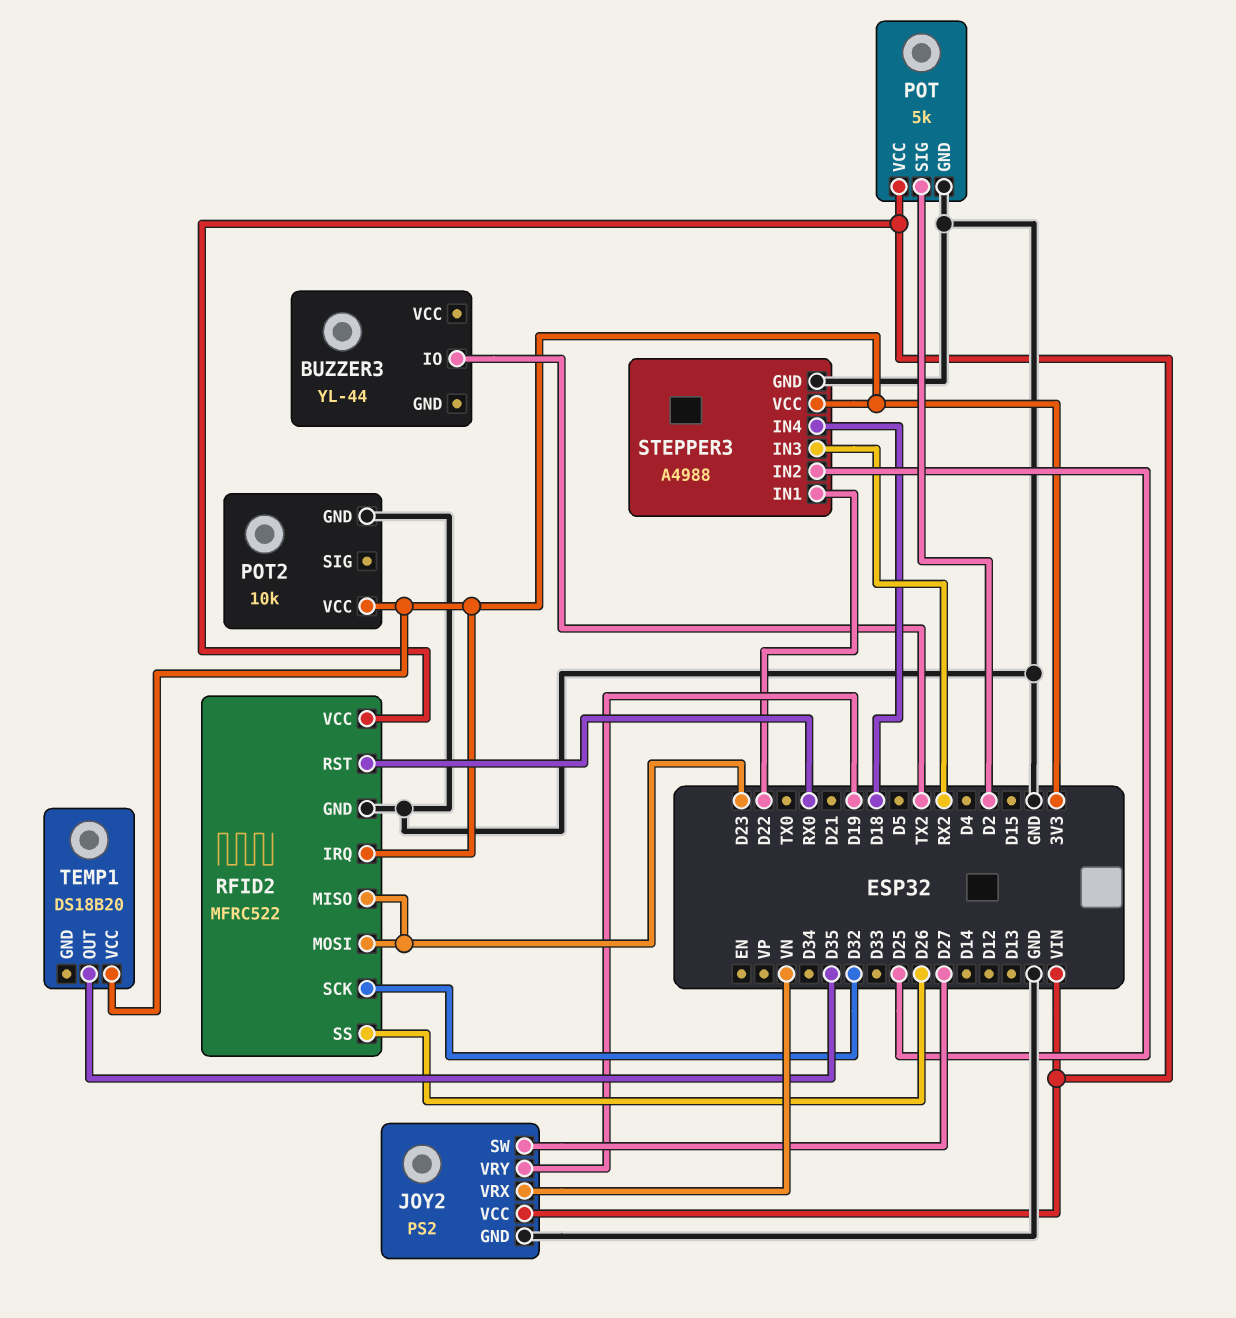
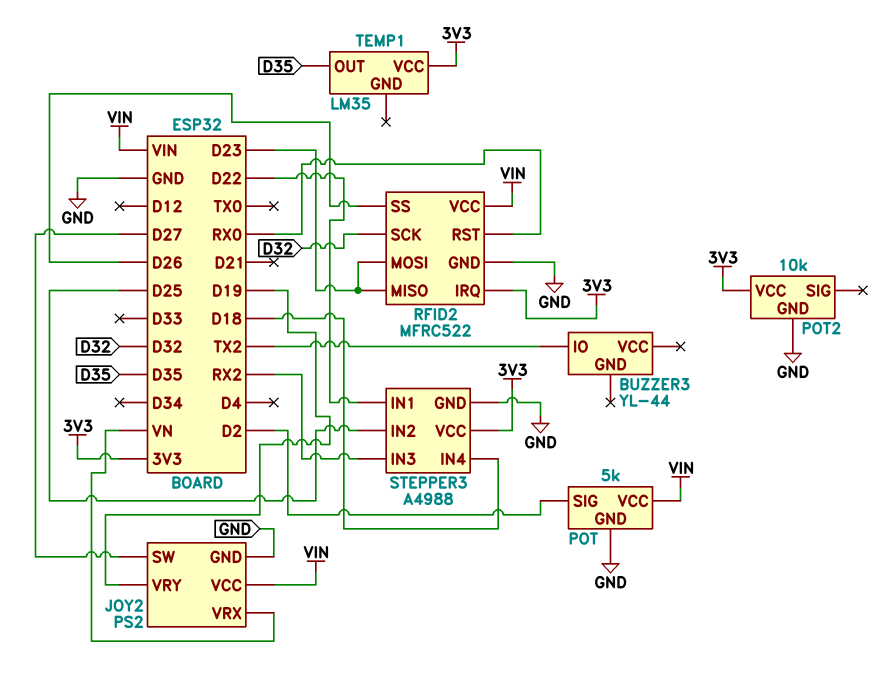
TEMP1: DS18B20 -> LM35

